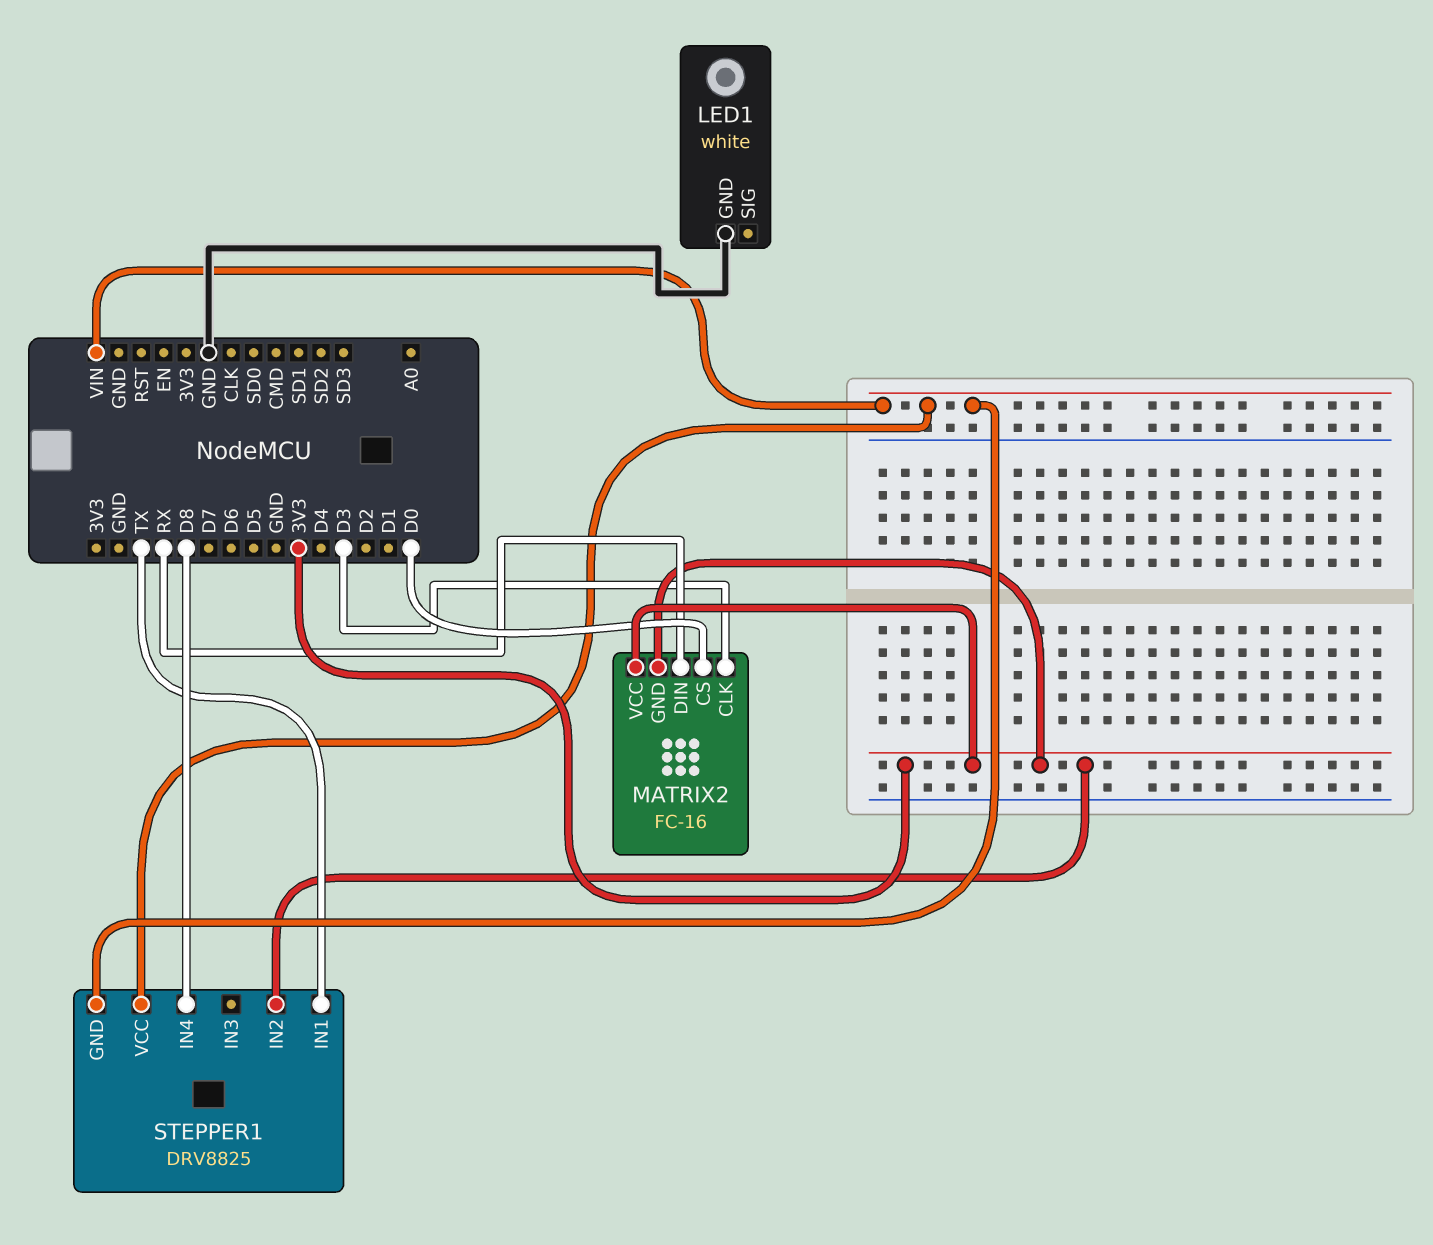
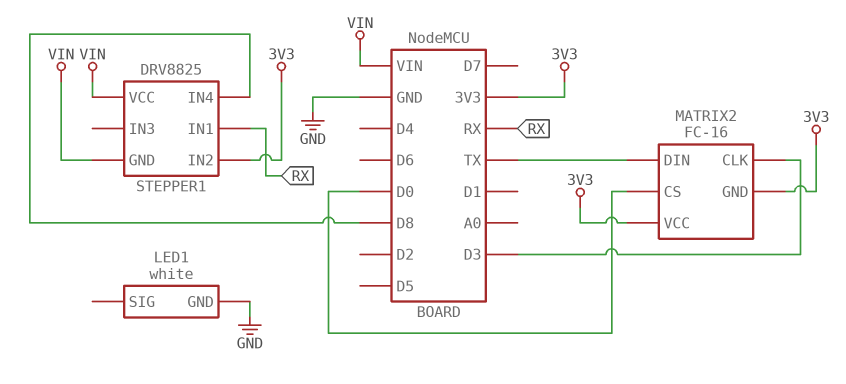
MATRIX2 pin DIN: RX -> TX
STEPPER1 pin IN1: TX -> RX

